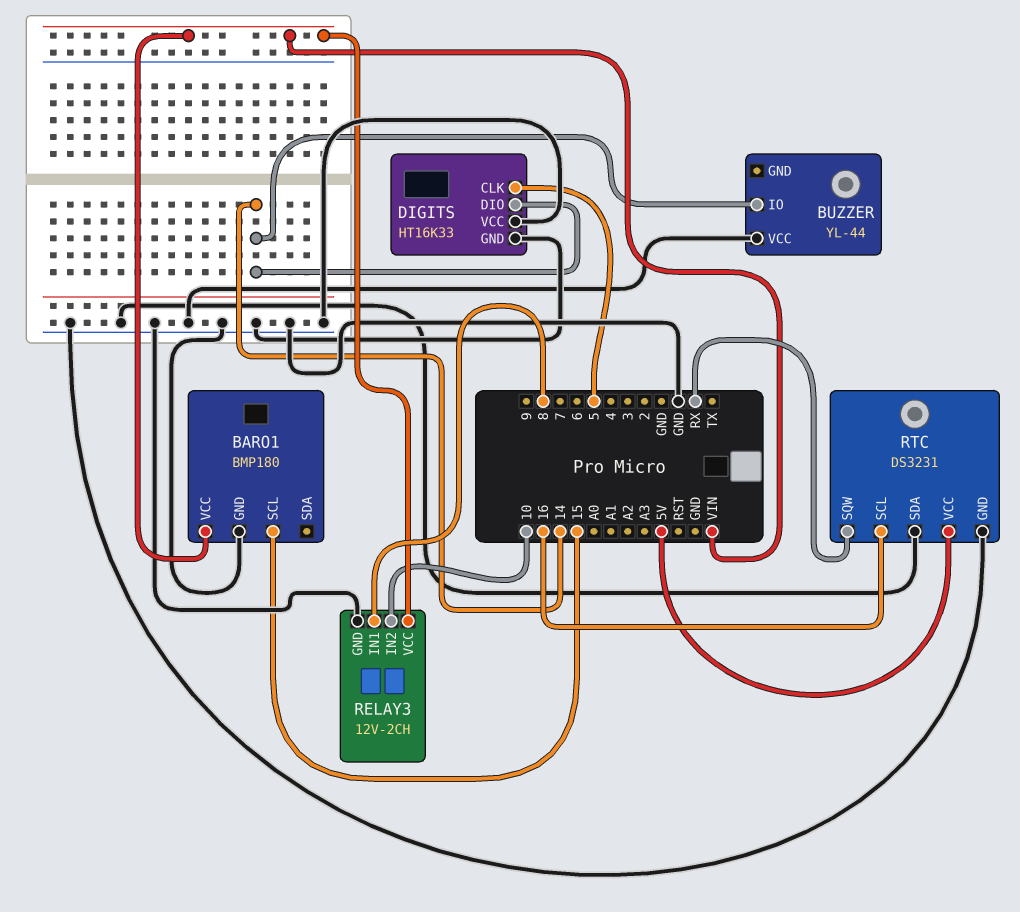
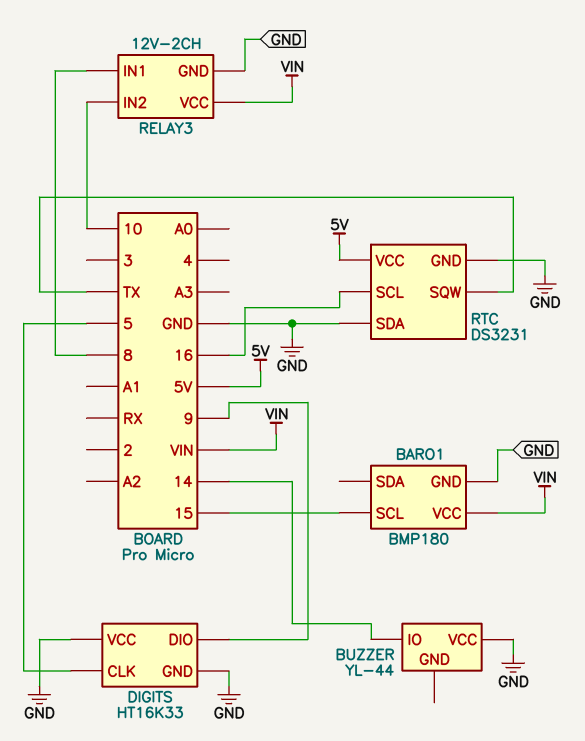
DIGITS pin DIO: 14 -> 9
RTC pin SQW: RX -> TX

